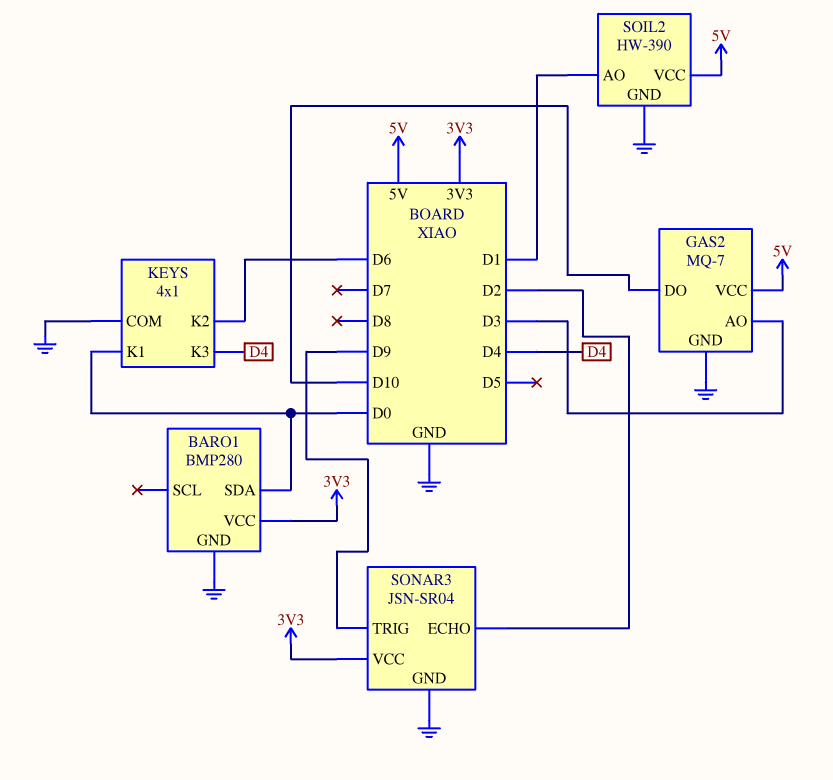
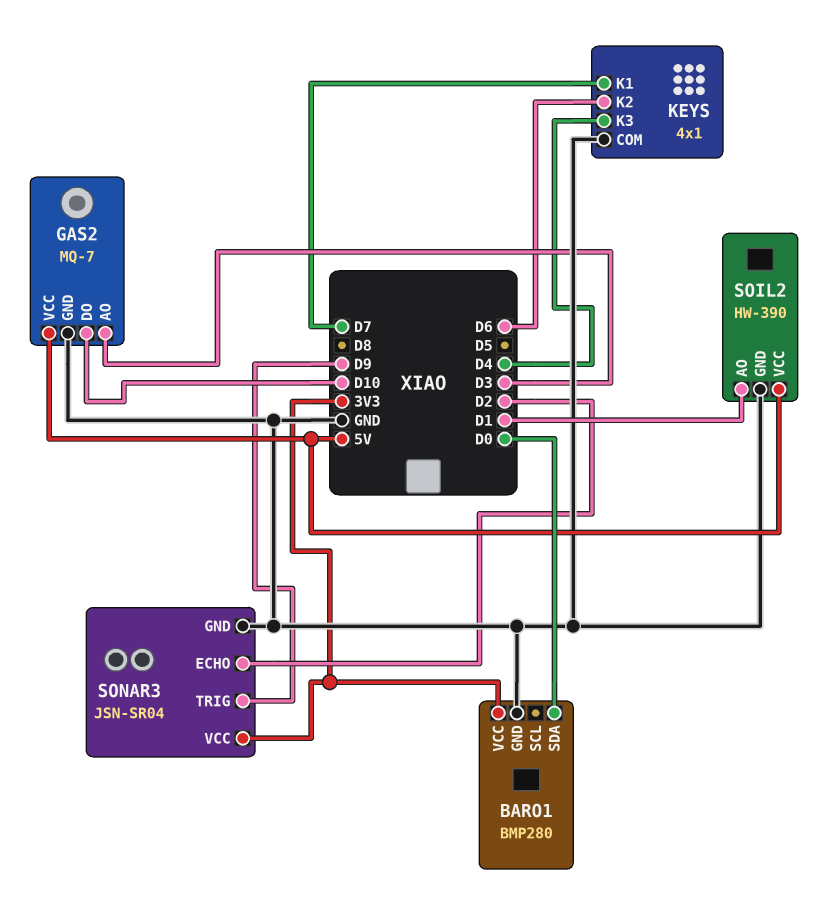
KEYS pin K1: D0 -> D7

